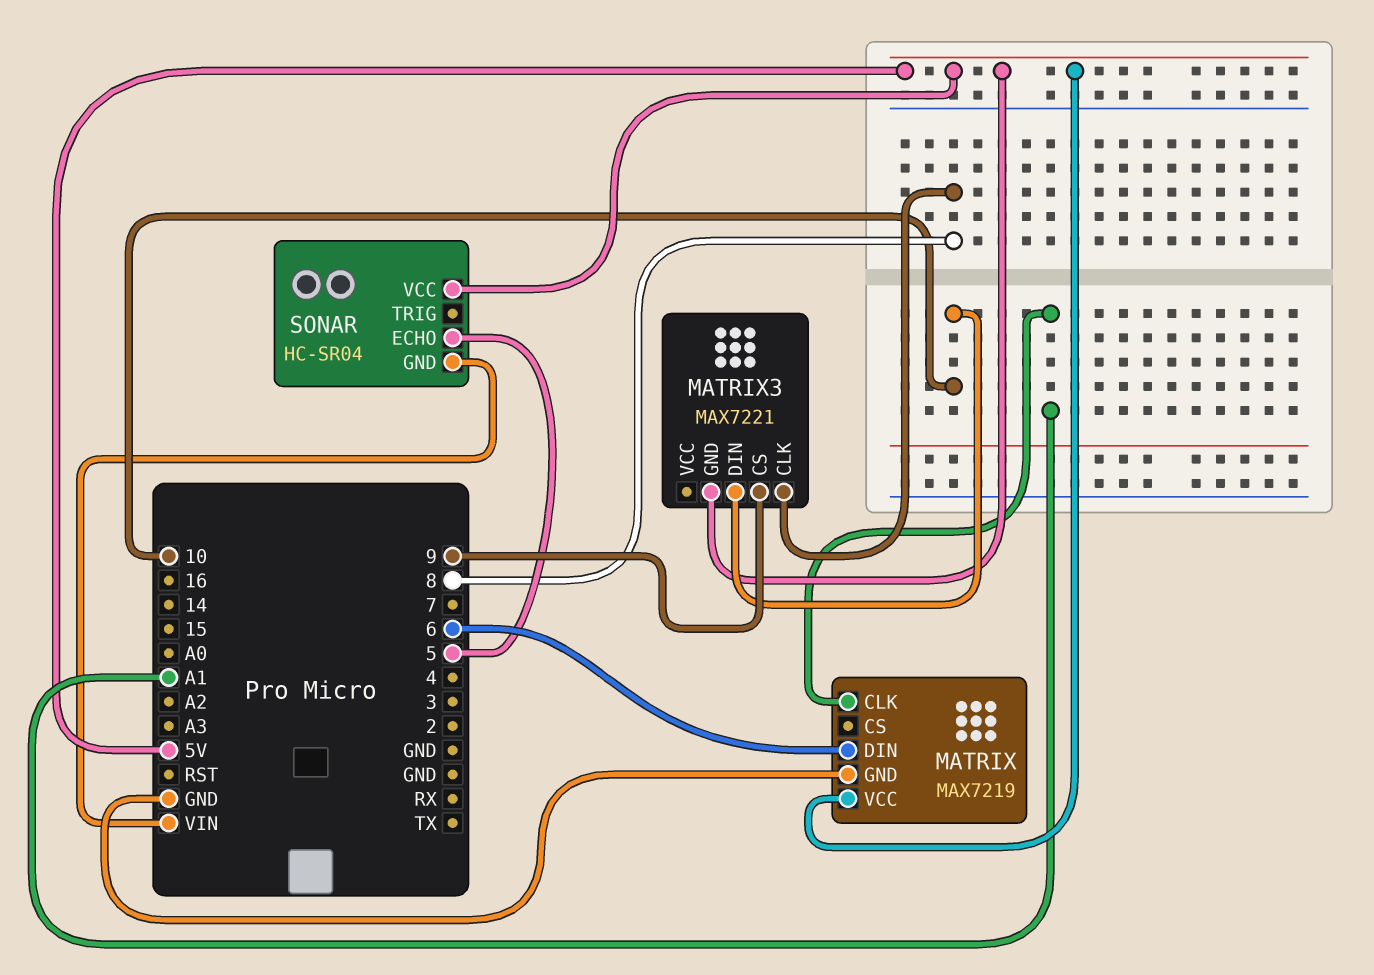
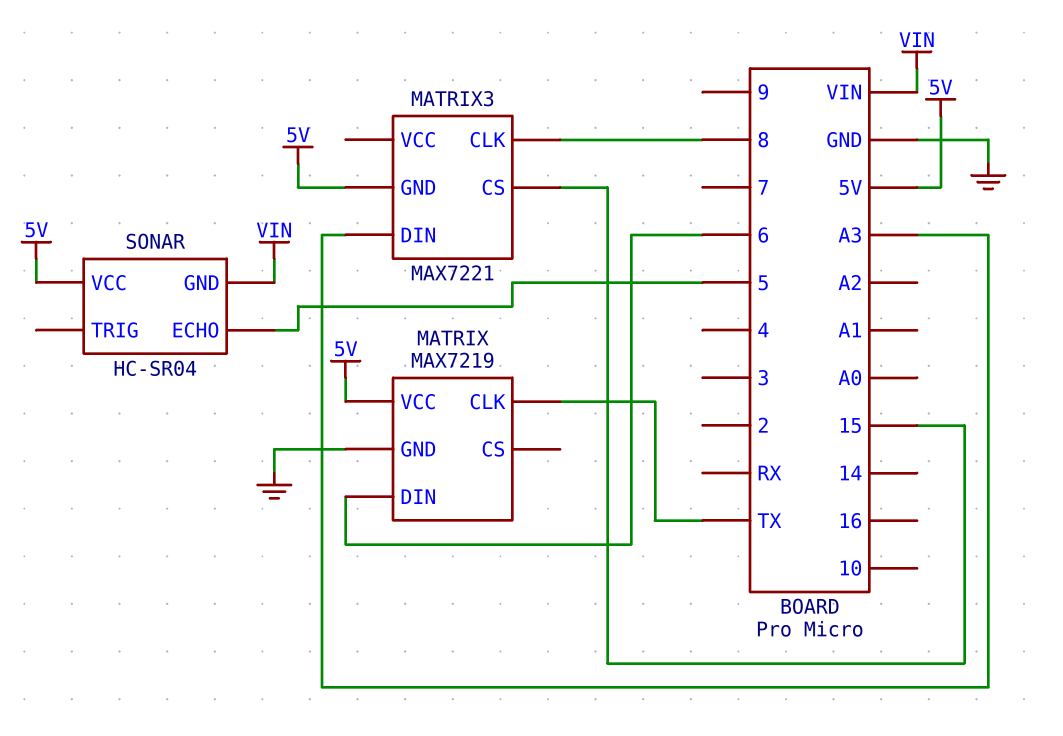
MATRIX pin CLK: A1 -> TX
MATRIX3 pin CS: 9 -> 15
MATRIX3 pin DIN: 10 -> A3

